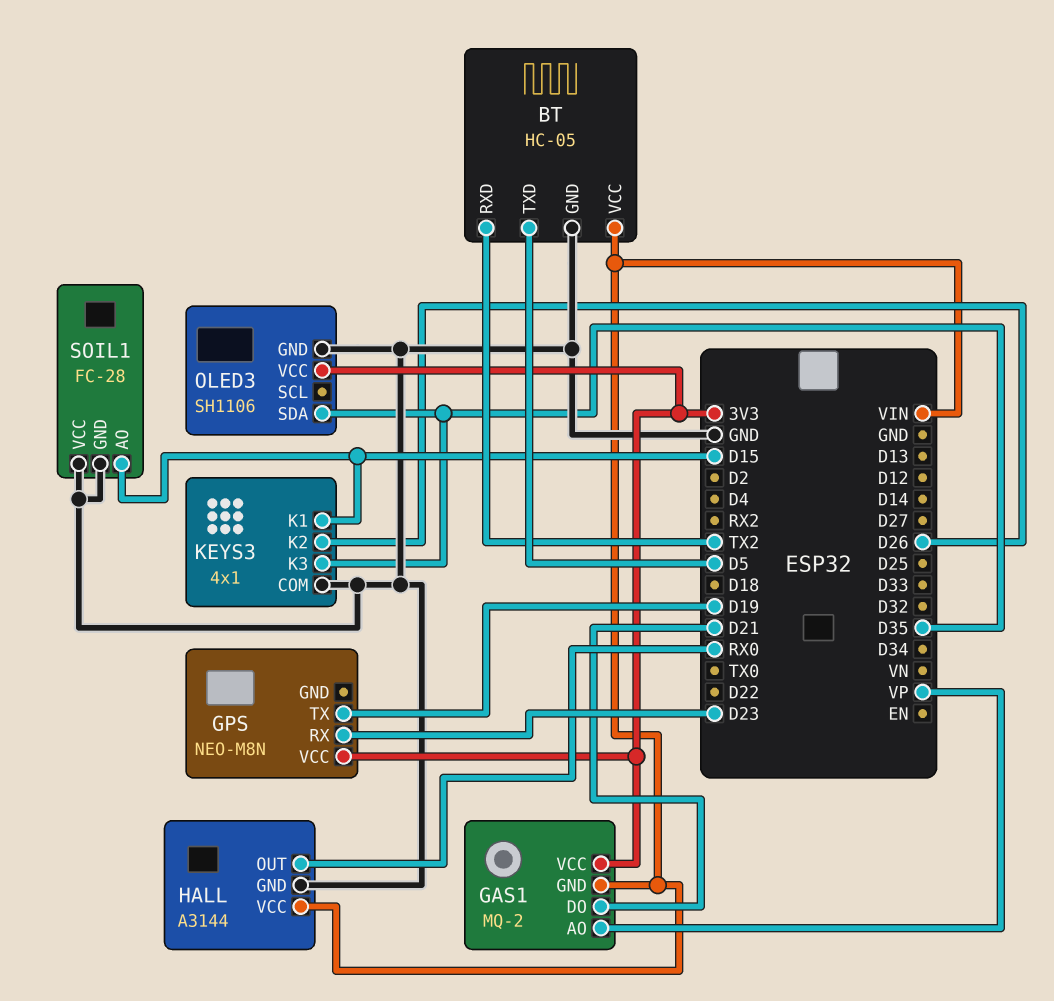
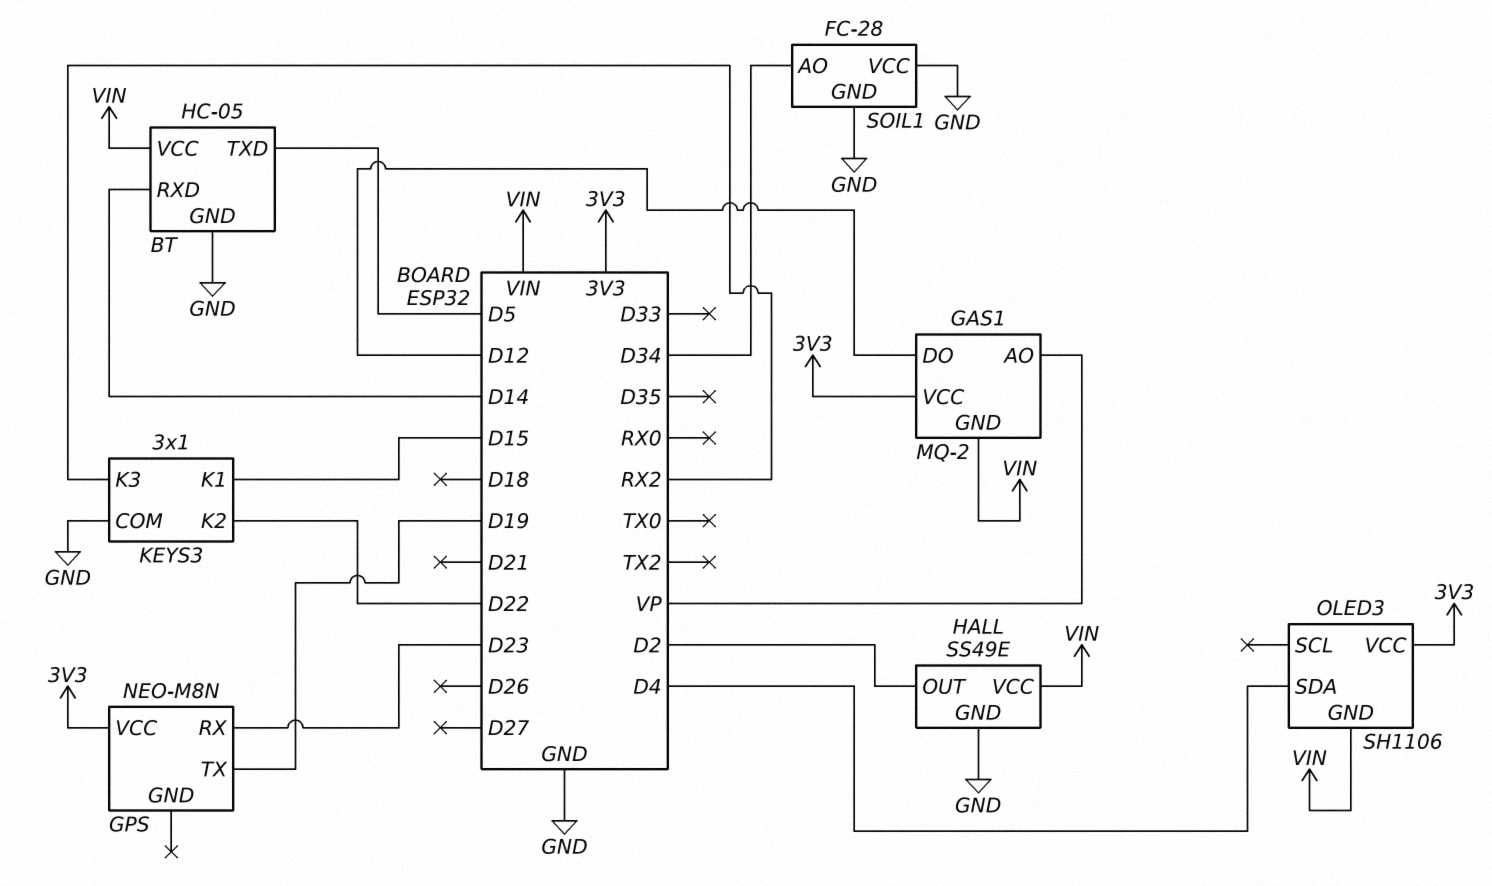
BT pin RXD: TX2 -> D14
GAS1 pin DO: D21 -> D12
HALL: A3144 -> SS49E
HALL pin OUT: RX0 -> D2
KEYS3: 4x1 -> 3x1
KEYS3 pin K2: D26 -> D22
KEYS3 pin K3: D35 -> RX2
OLED3 pin GND: GND -> VIN
OLED3 pin SDA: D35 -> D4
SOIL1 pin AO: D15 -> D34

